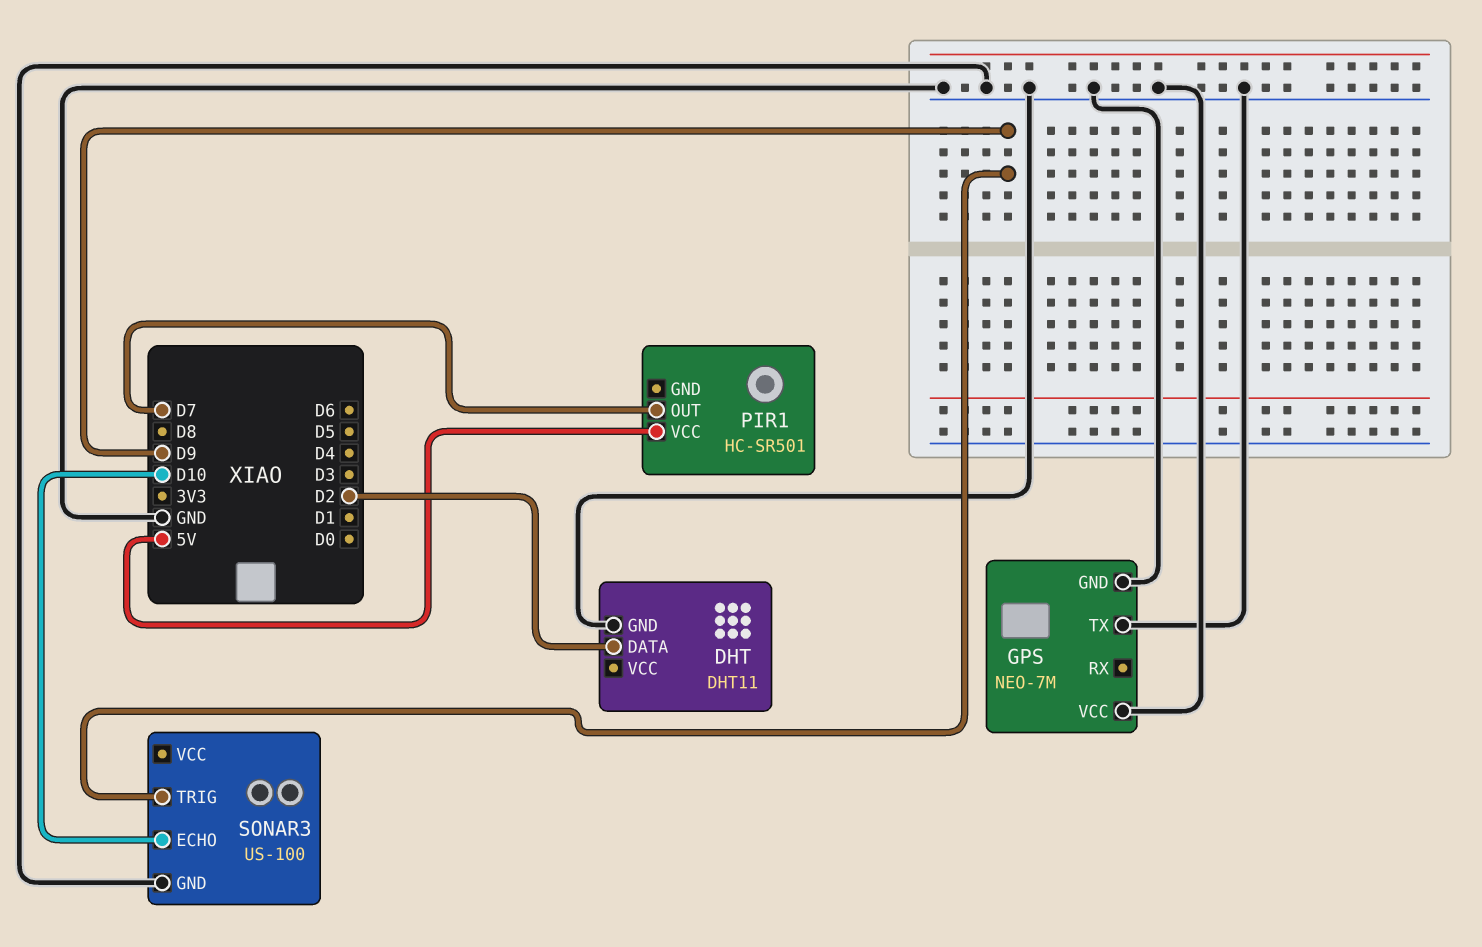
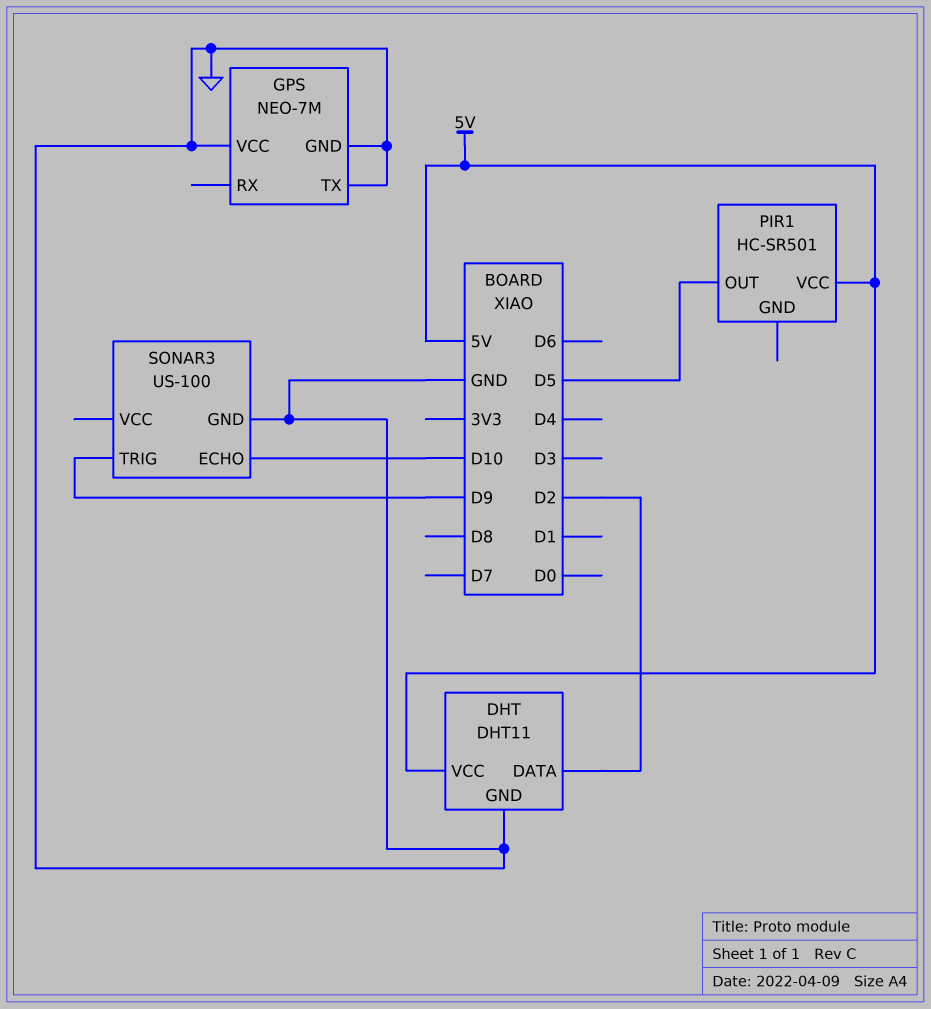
DHT pin VCC: none -> 5V
PIR1 pin OUT: D7 -> D5

